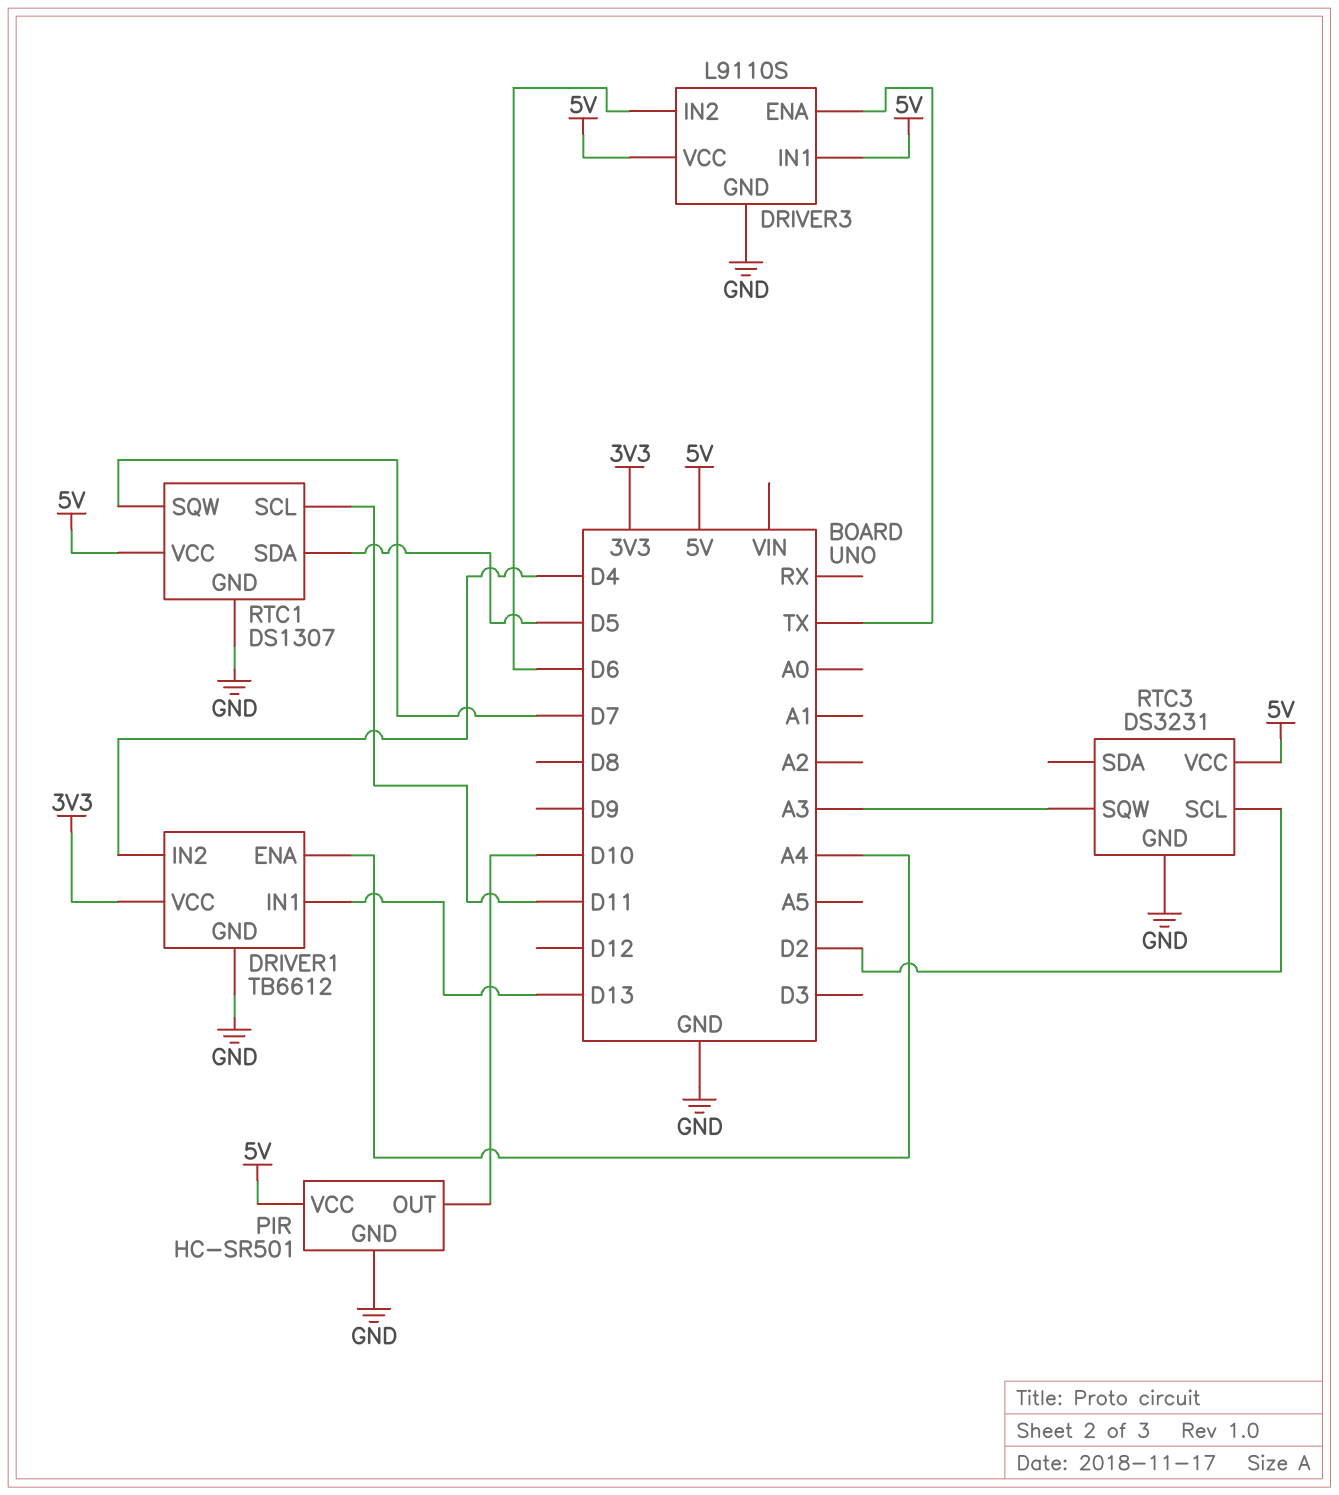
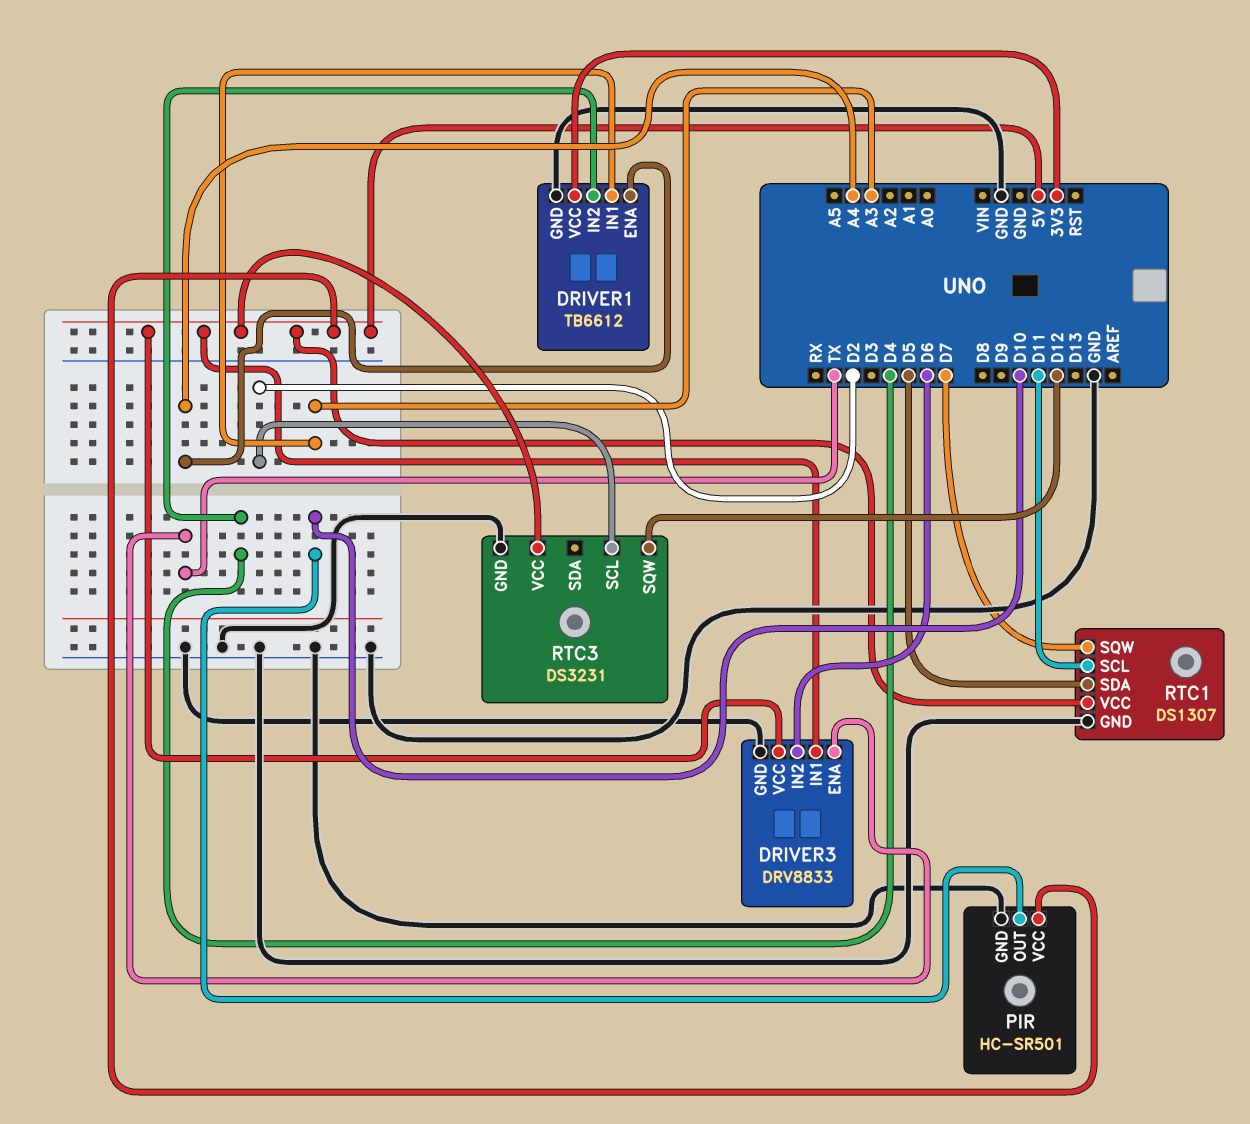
DRIVER1 pin IN1: D13 -> A3
DRIVER3: L9110S -> DRV8833
RTC3 pin SQW: A3 -> D12

